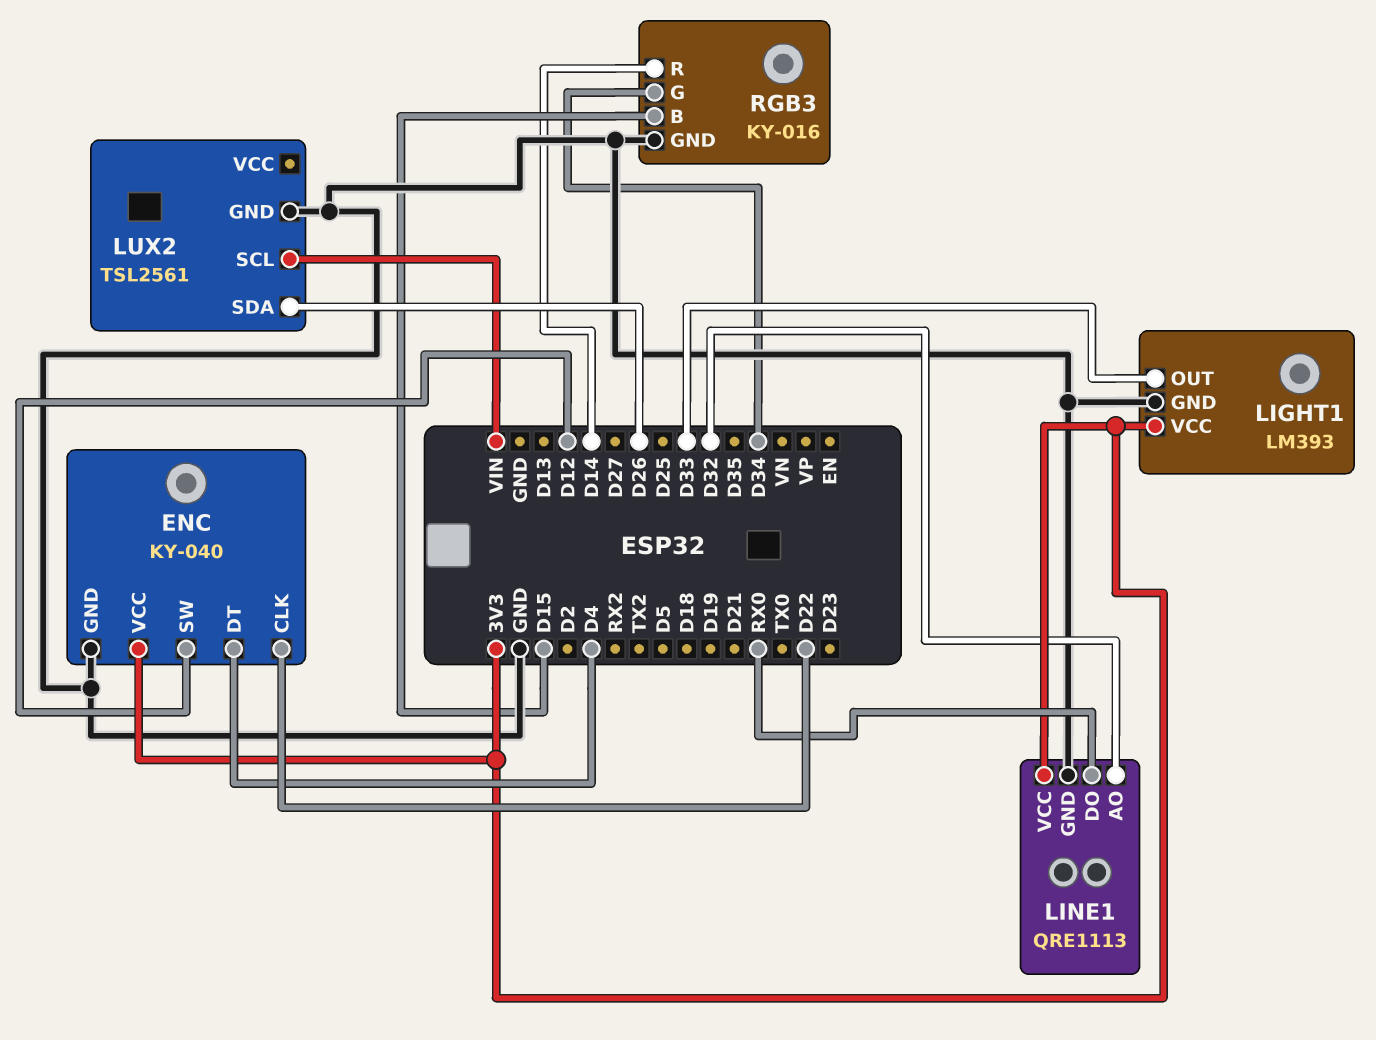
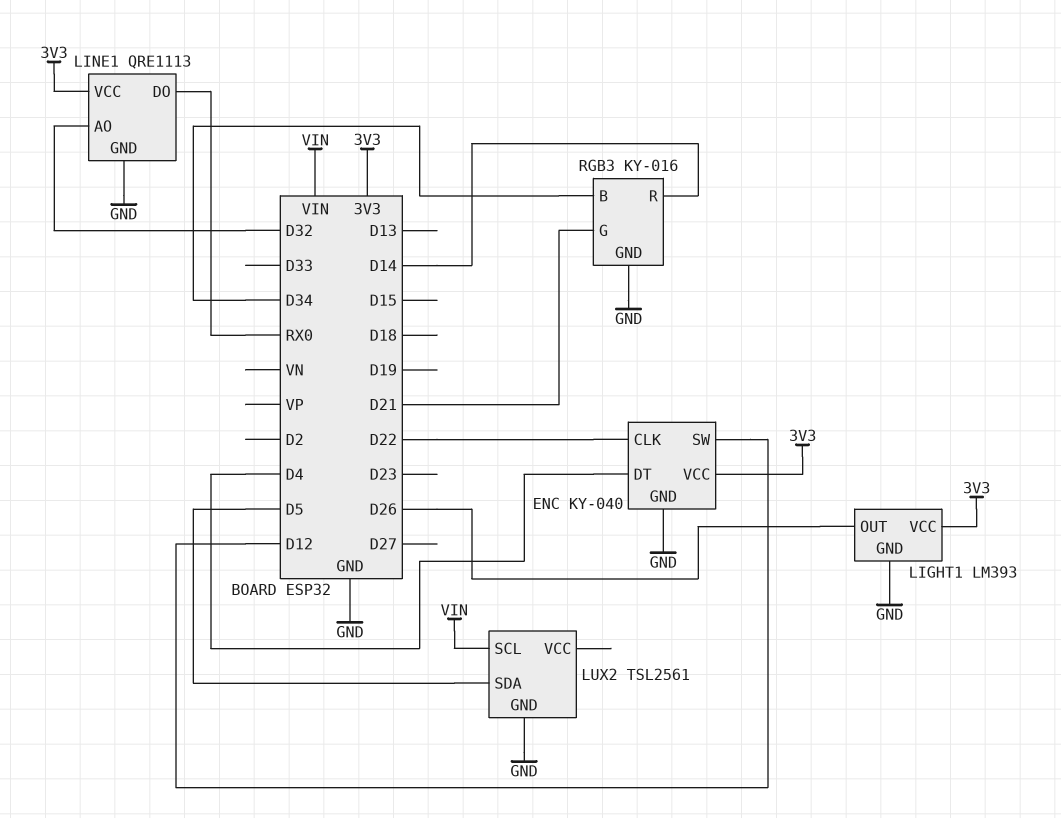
LIGHT1 pin OUT: D33 -> D26
LUX2 pin SDA: D26 -> D5
RGB3 pin B: D15 -> D34
RGB3 pin G: D34 -> D21

